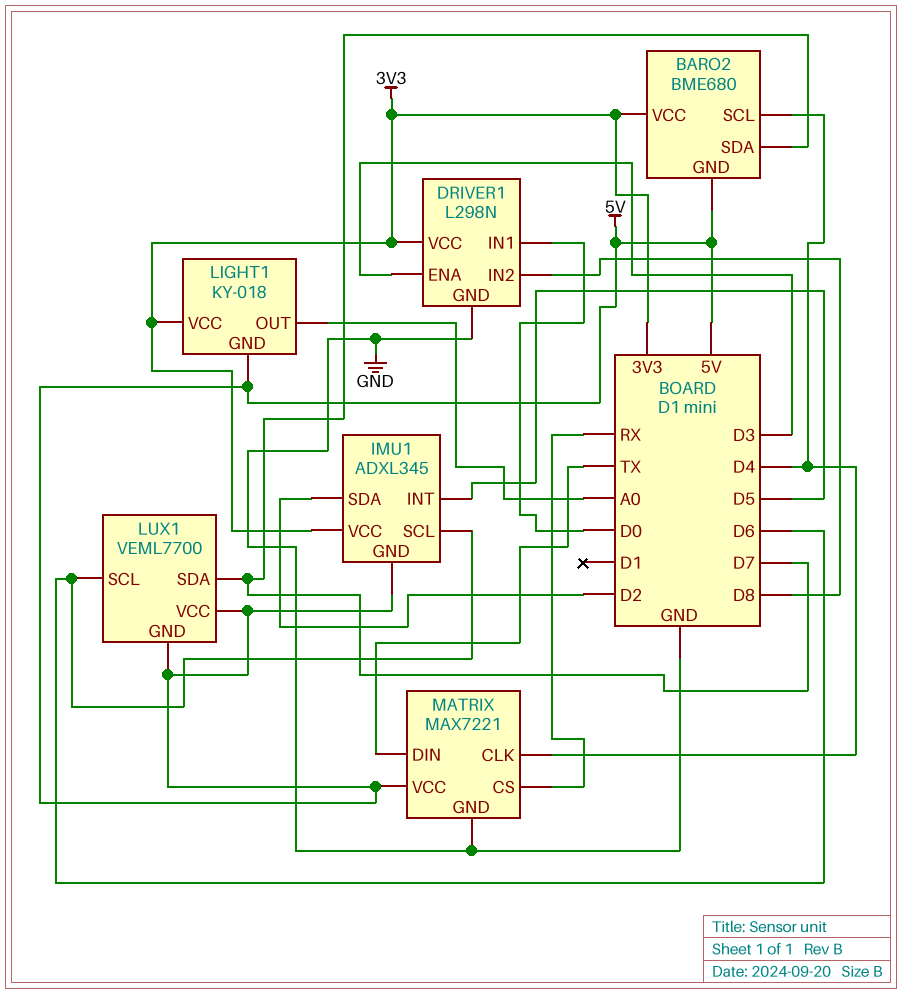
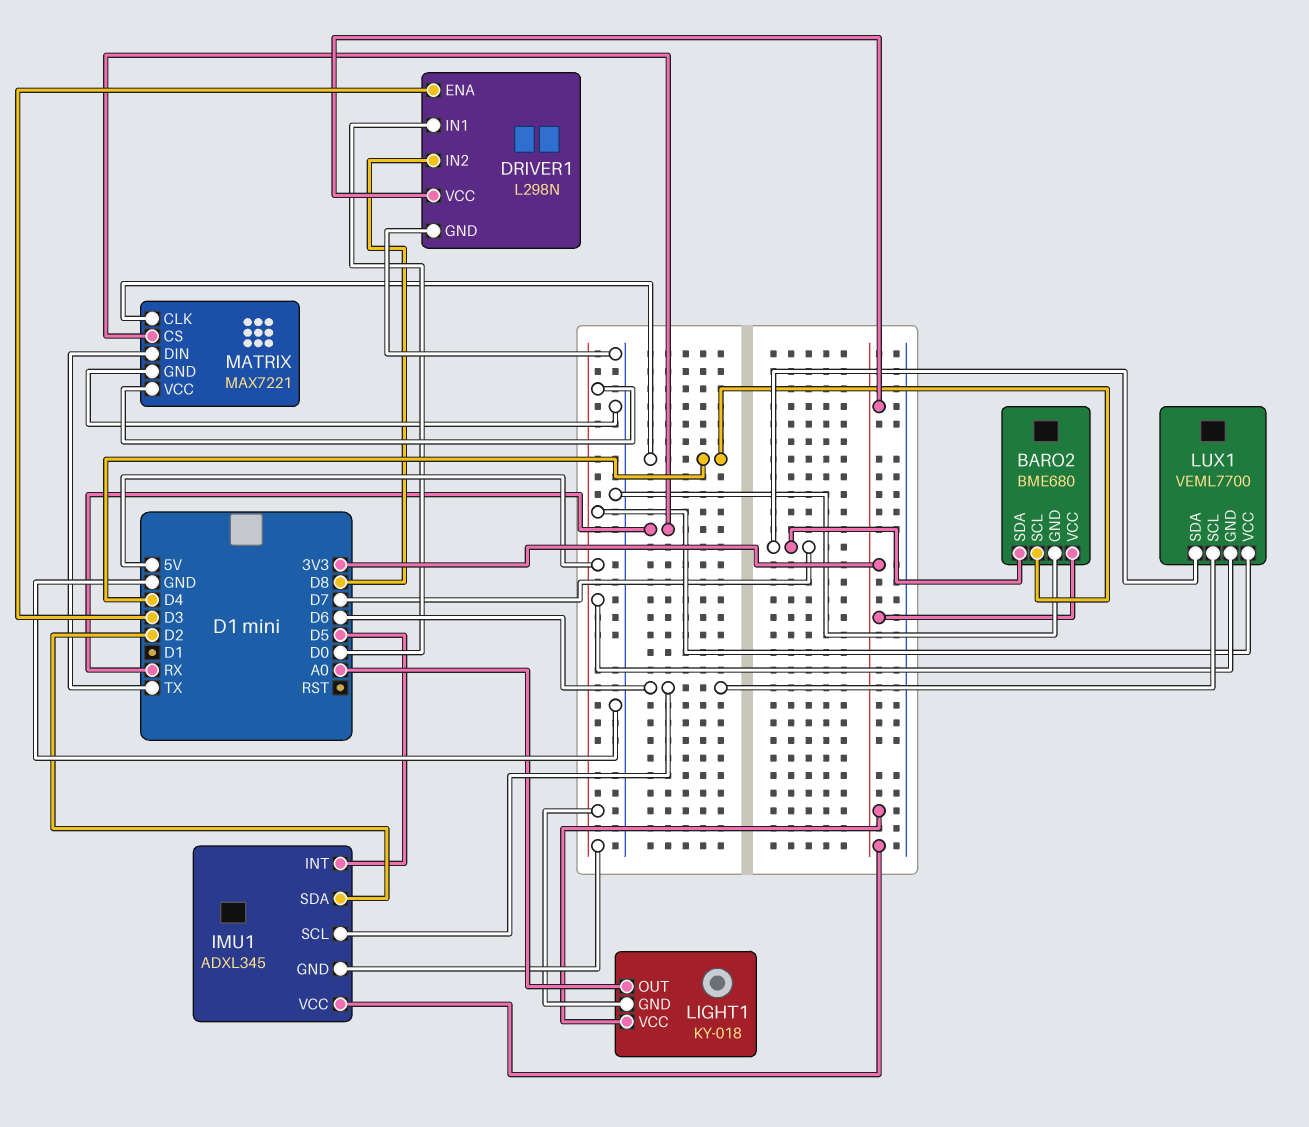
BARO2 pin GND: 5V -> GND

